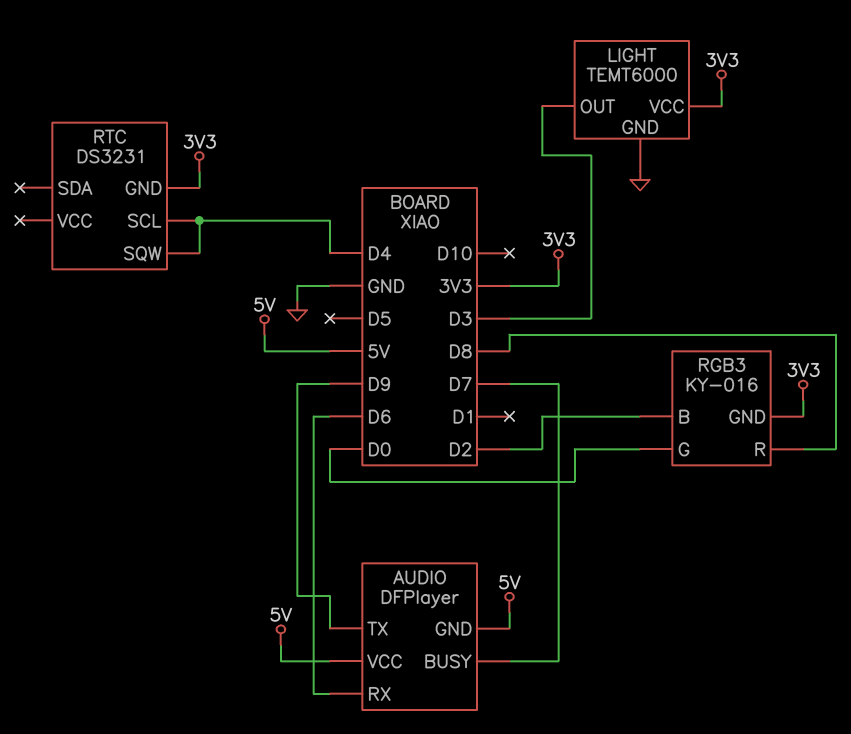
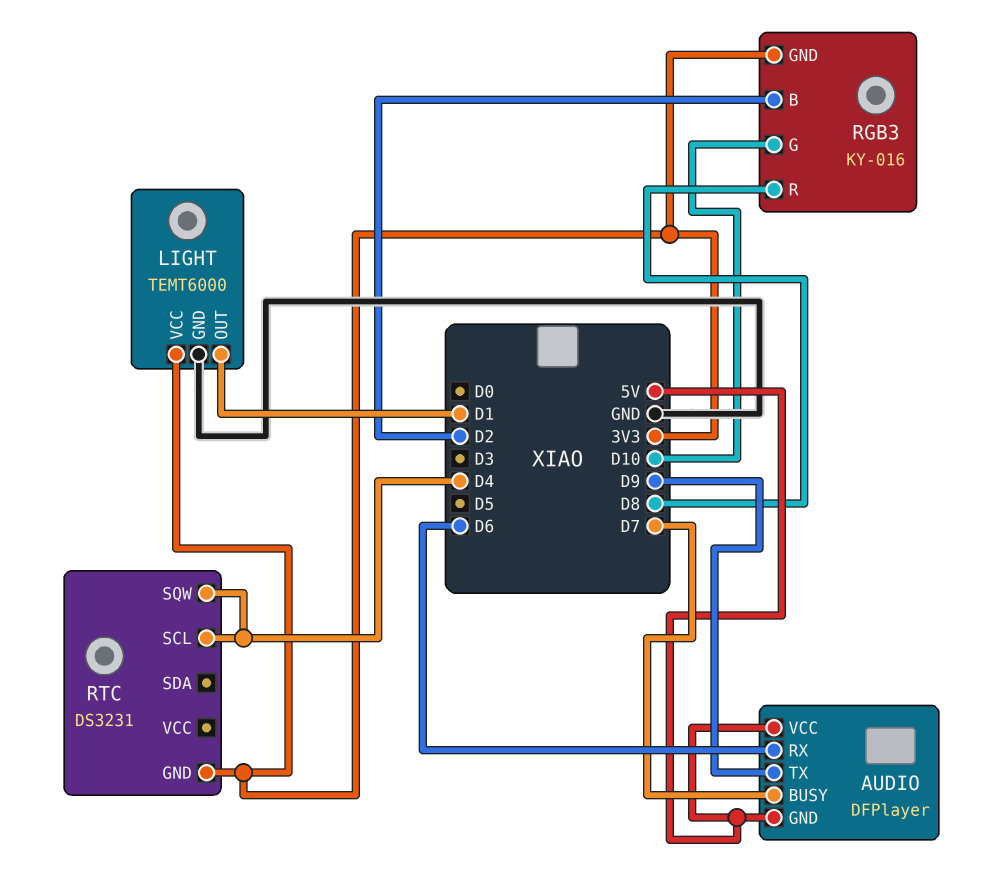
LIGHT pin OUT: D3 -> D1
RGB3 pin G: D0 -> D10

